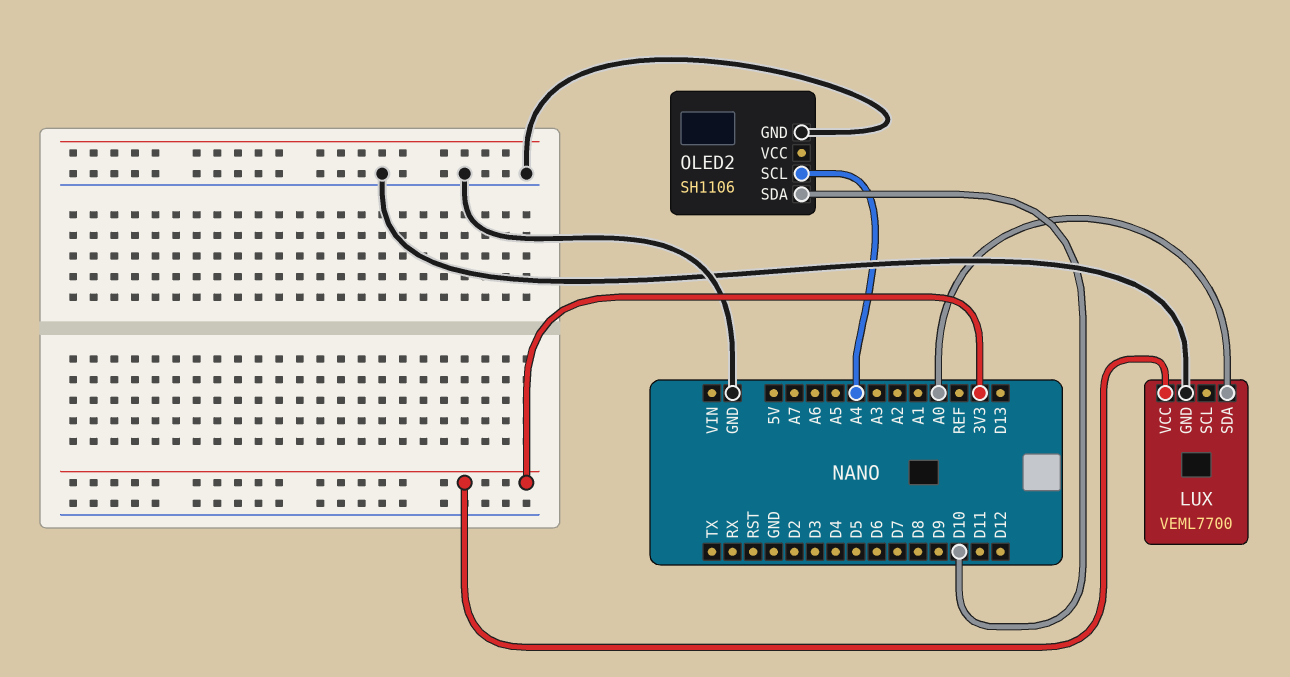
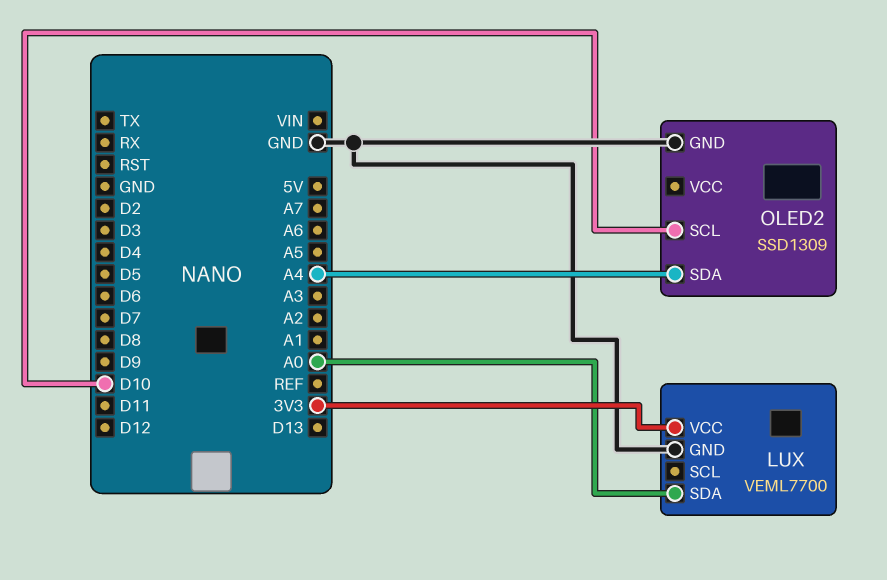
OLED2: SH1106 -> SSD1309
OLED2 pin SCL: A4 -> D10
OLED2 pin SDA: D10 -> A4

